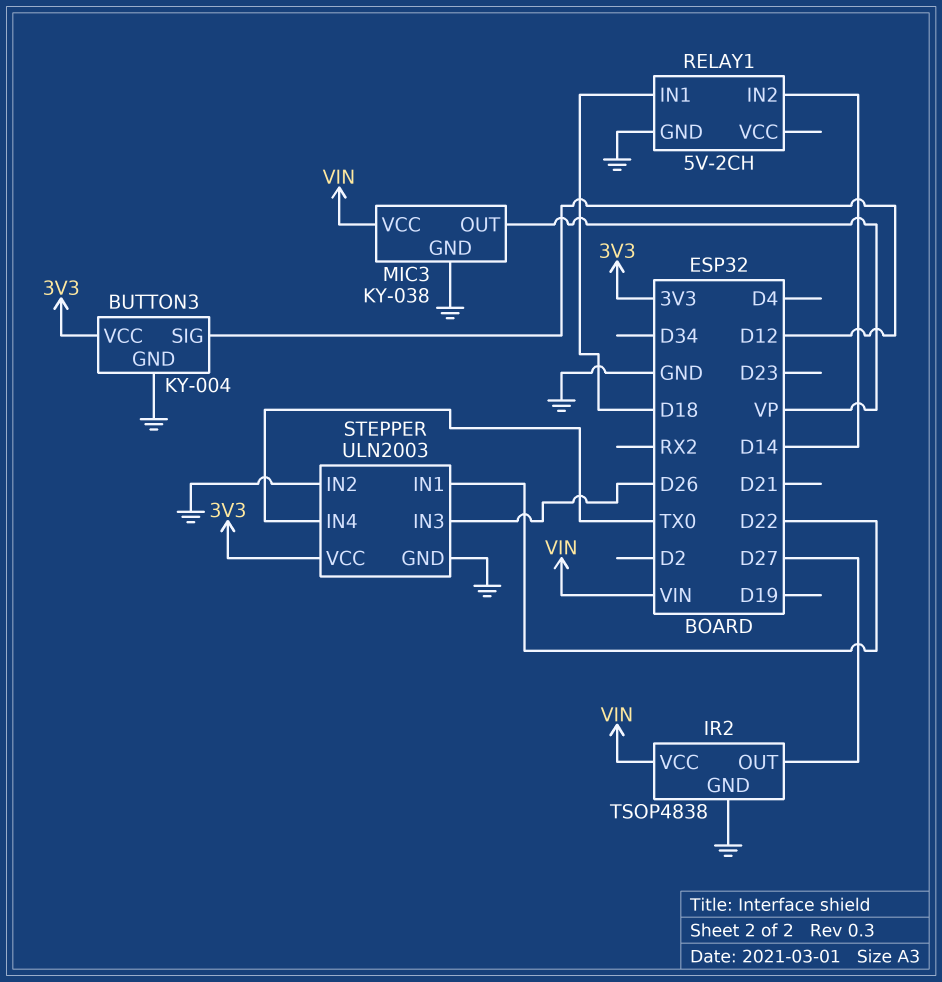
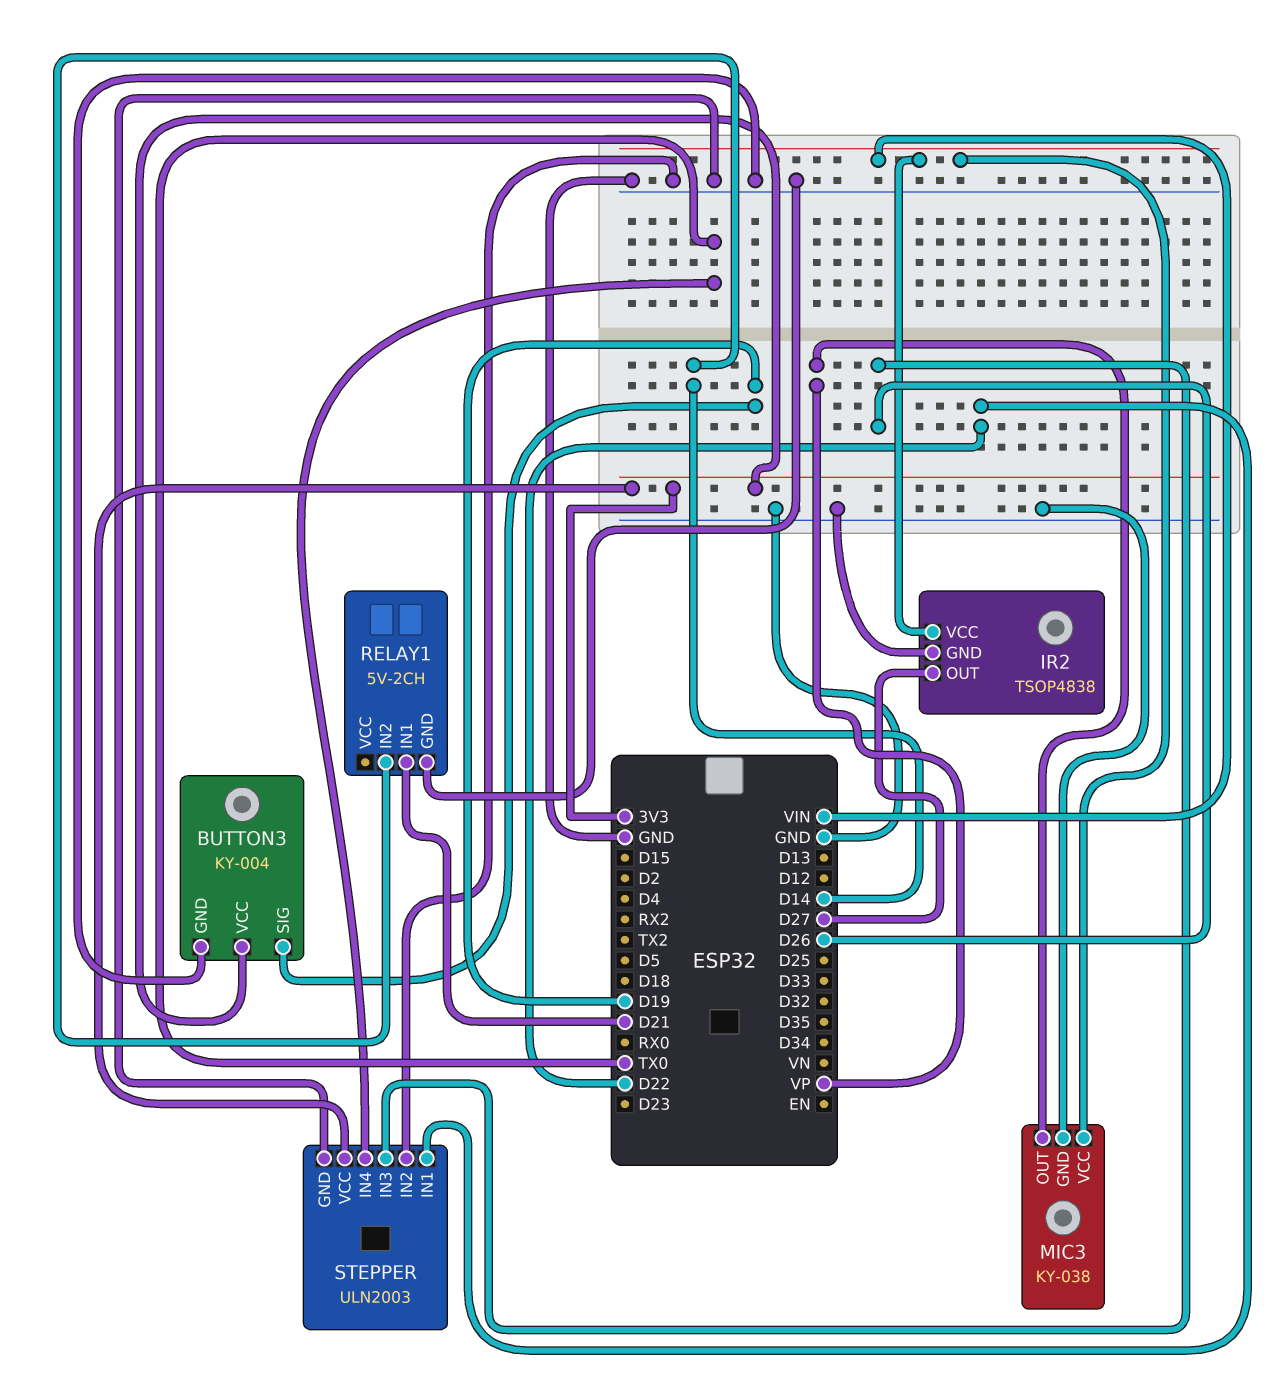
BUTTON3 pin SIG: D12 -> D19
RELAY1 pin IN1: D18 -> D21

